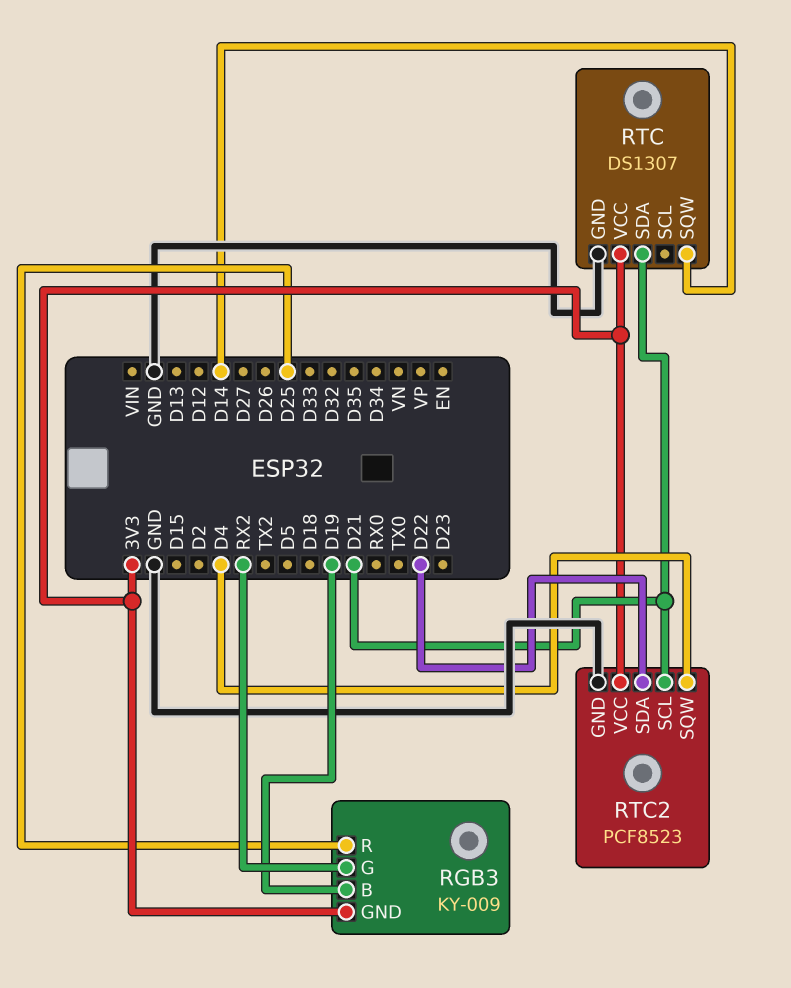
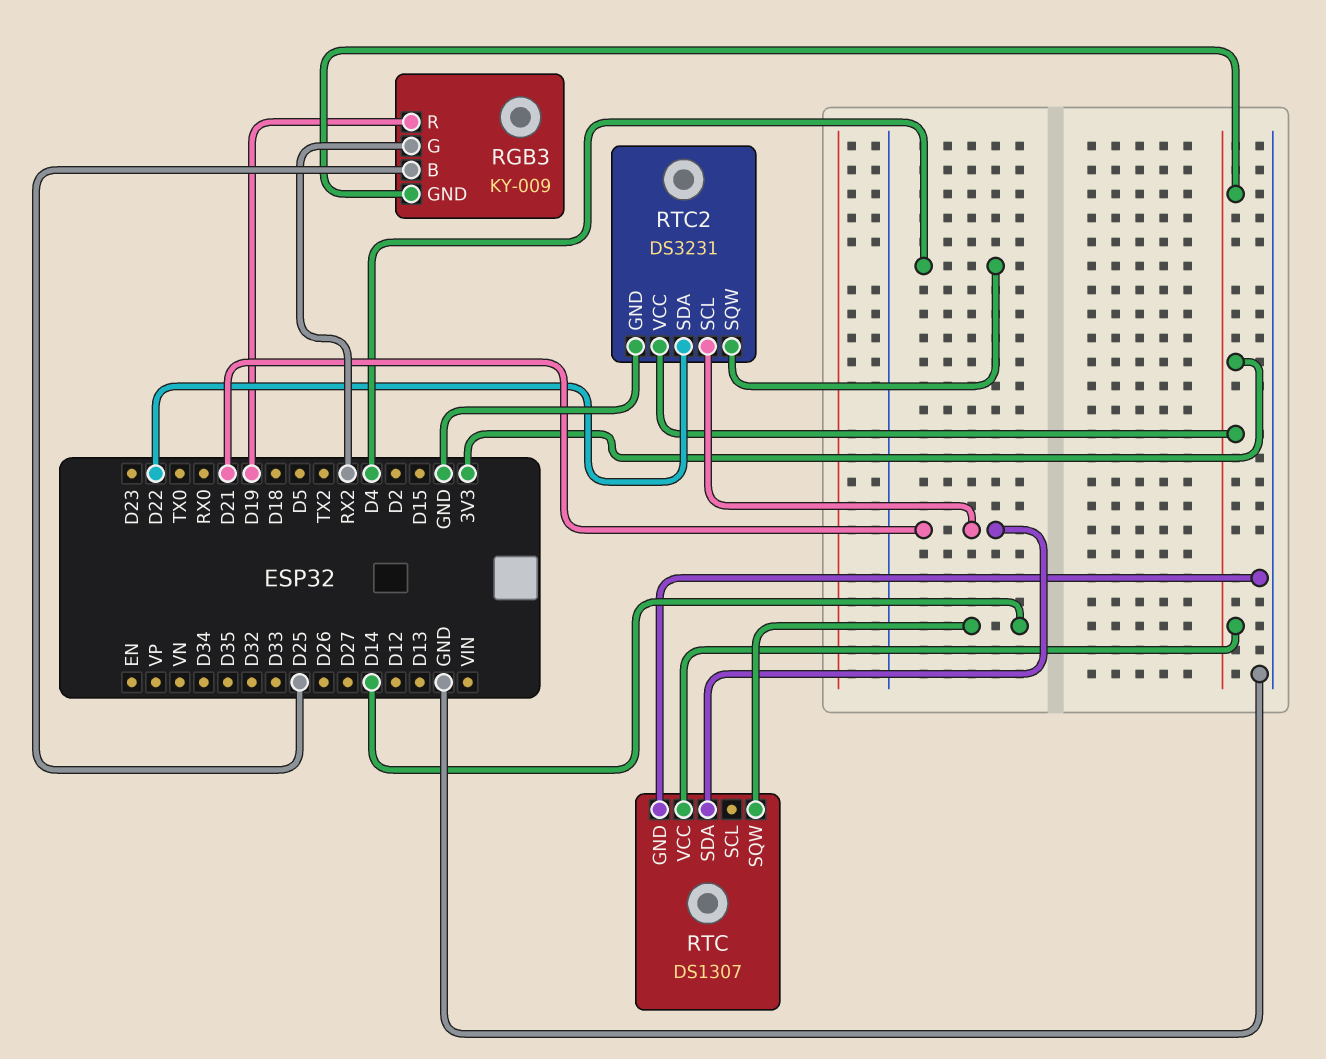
RGB3 pin B: D19 -> D25
RGB3 pin R: D25 -> D19
RTC2: PCF8523 -> DS3231

